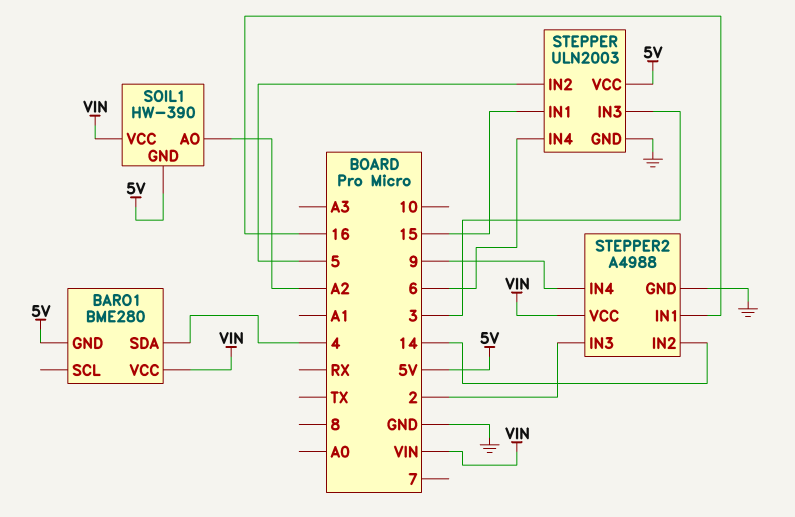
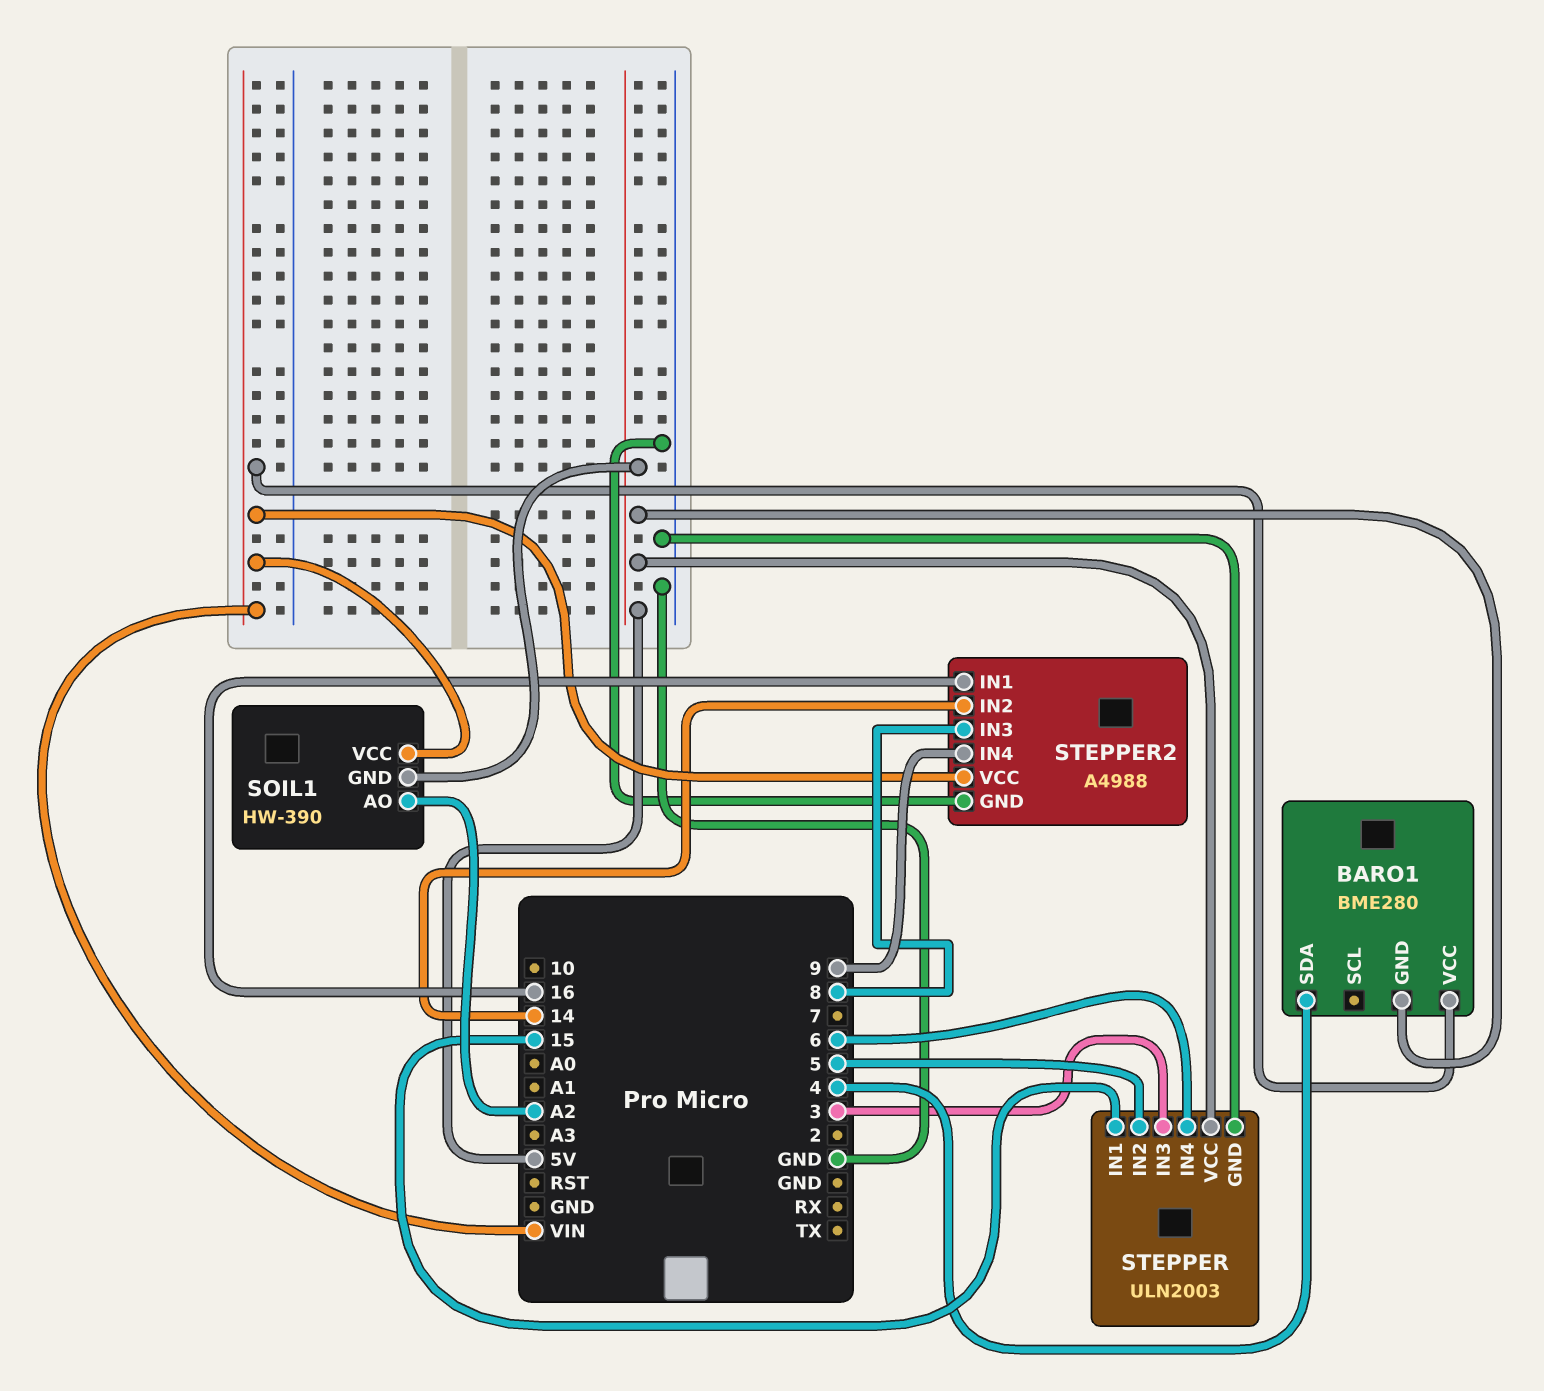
STEPPER2 pin IN3: 2 -> 8

